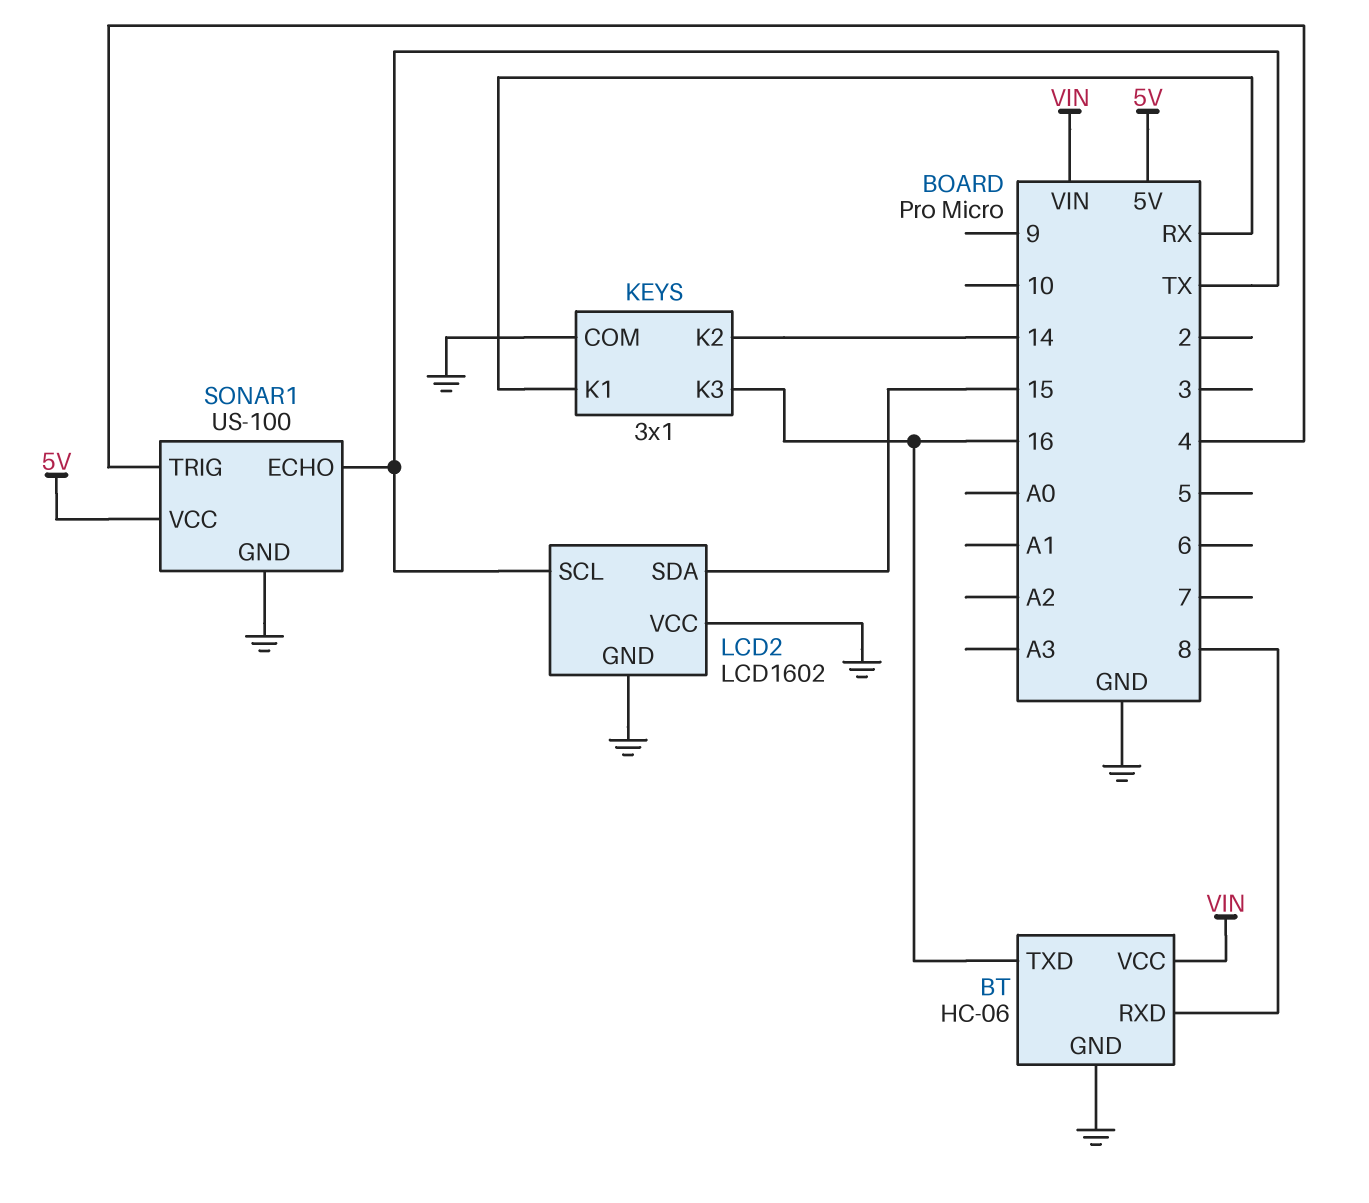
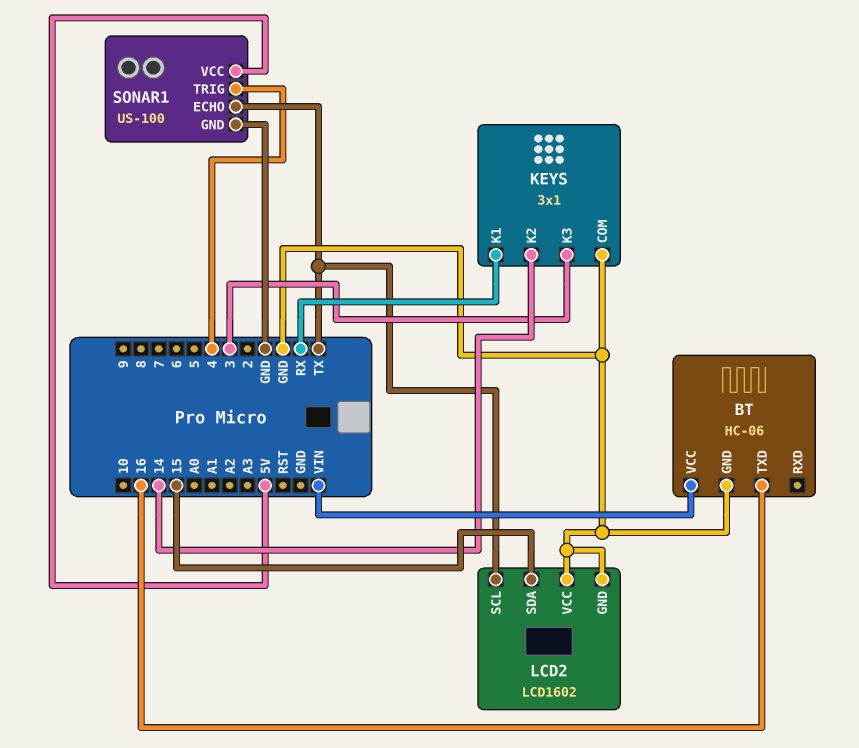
BT pin RXD: 8 -> none
KEYS pin K3: 16 -> 3

